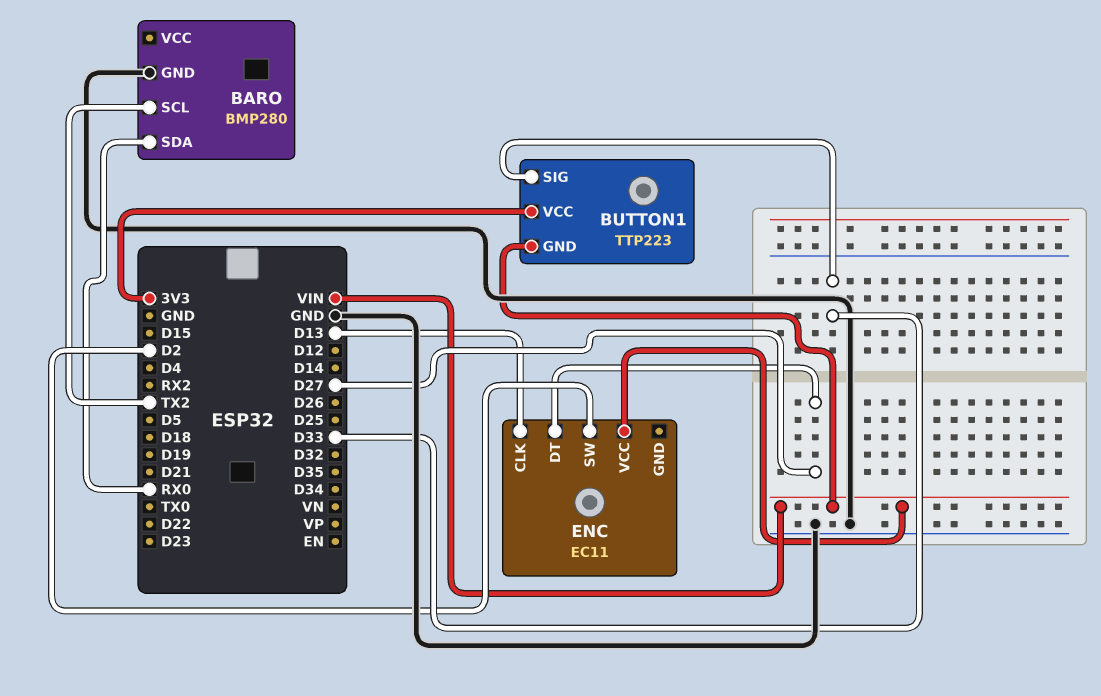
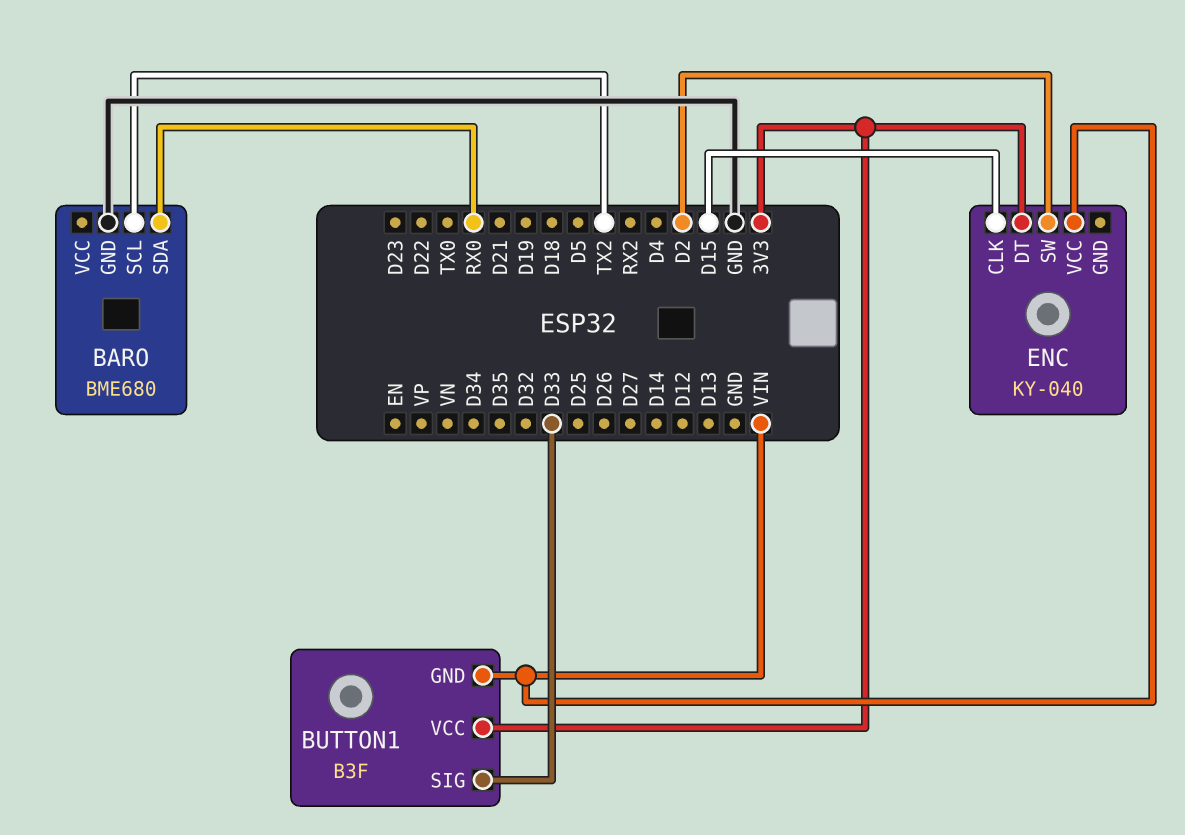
BARO: BMP280 -> BME680
BUTTON1: TTP223 -> B3F
ENC: EC11 -> KY-040
ENC pin CLK: D13 -> D15
ENC pin DT: D27 -> 3V3

